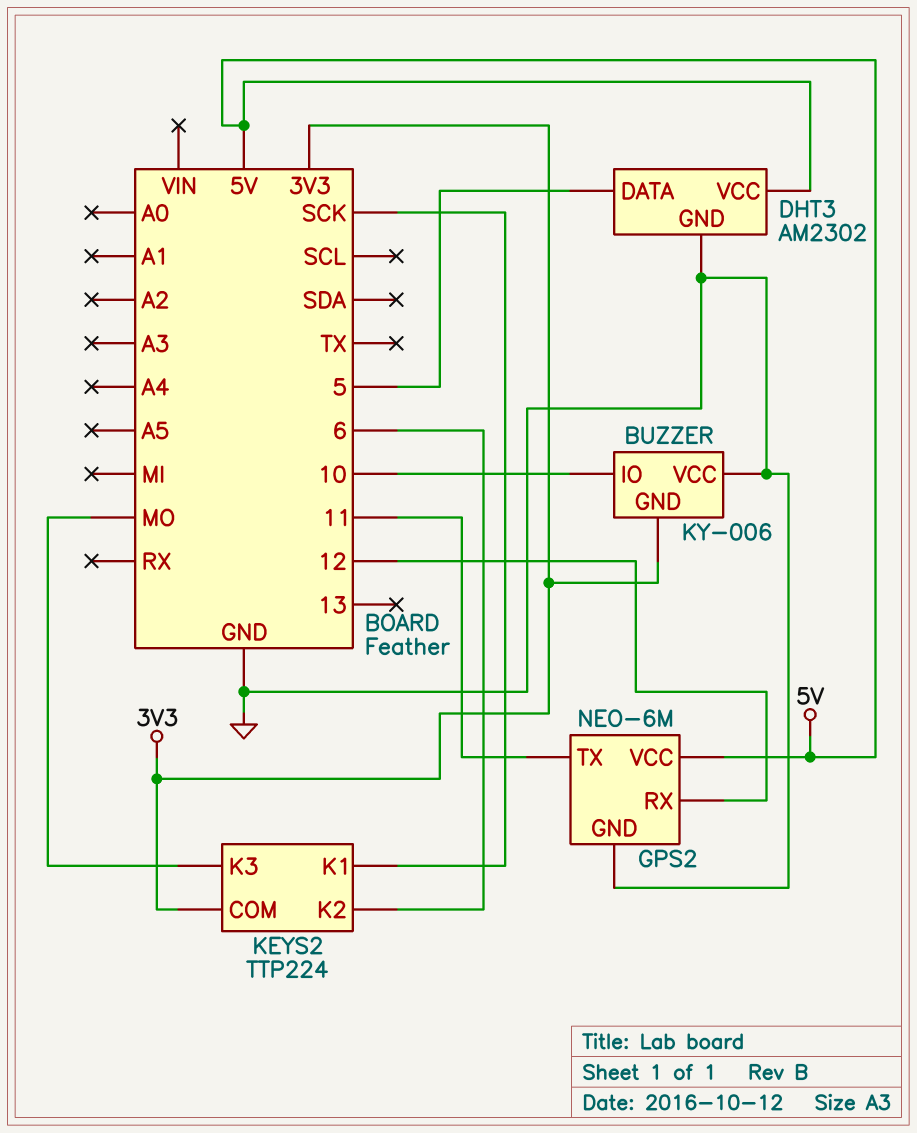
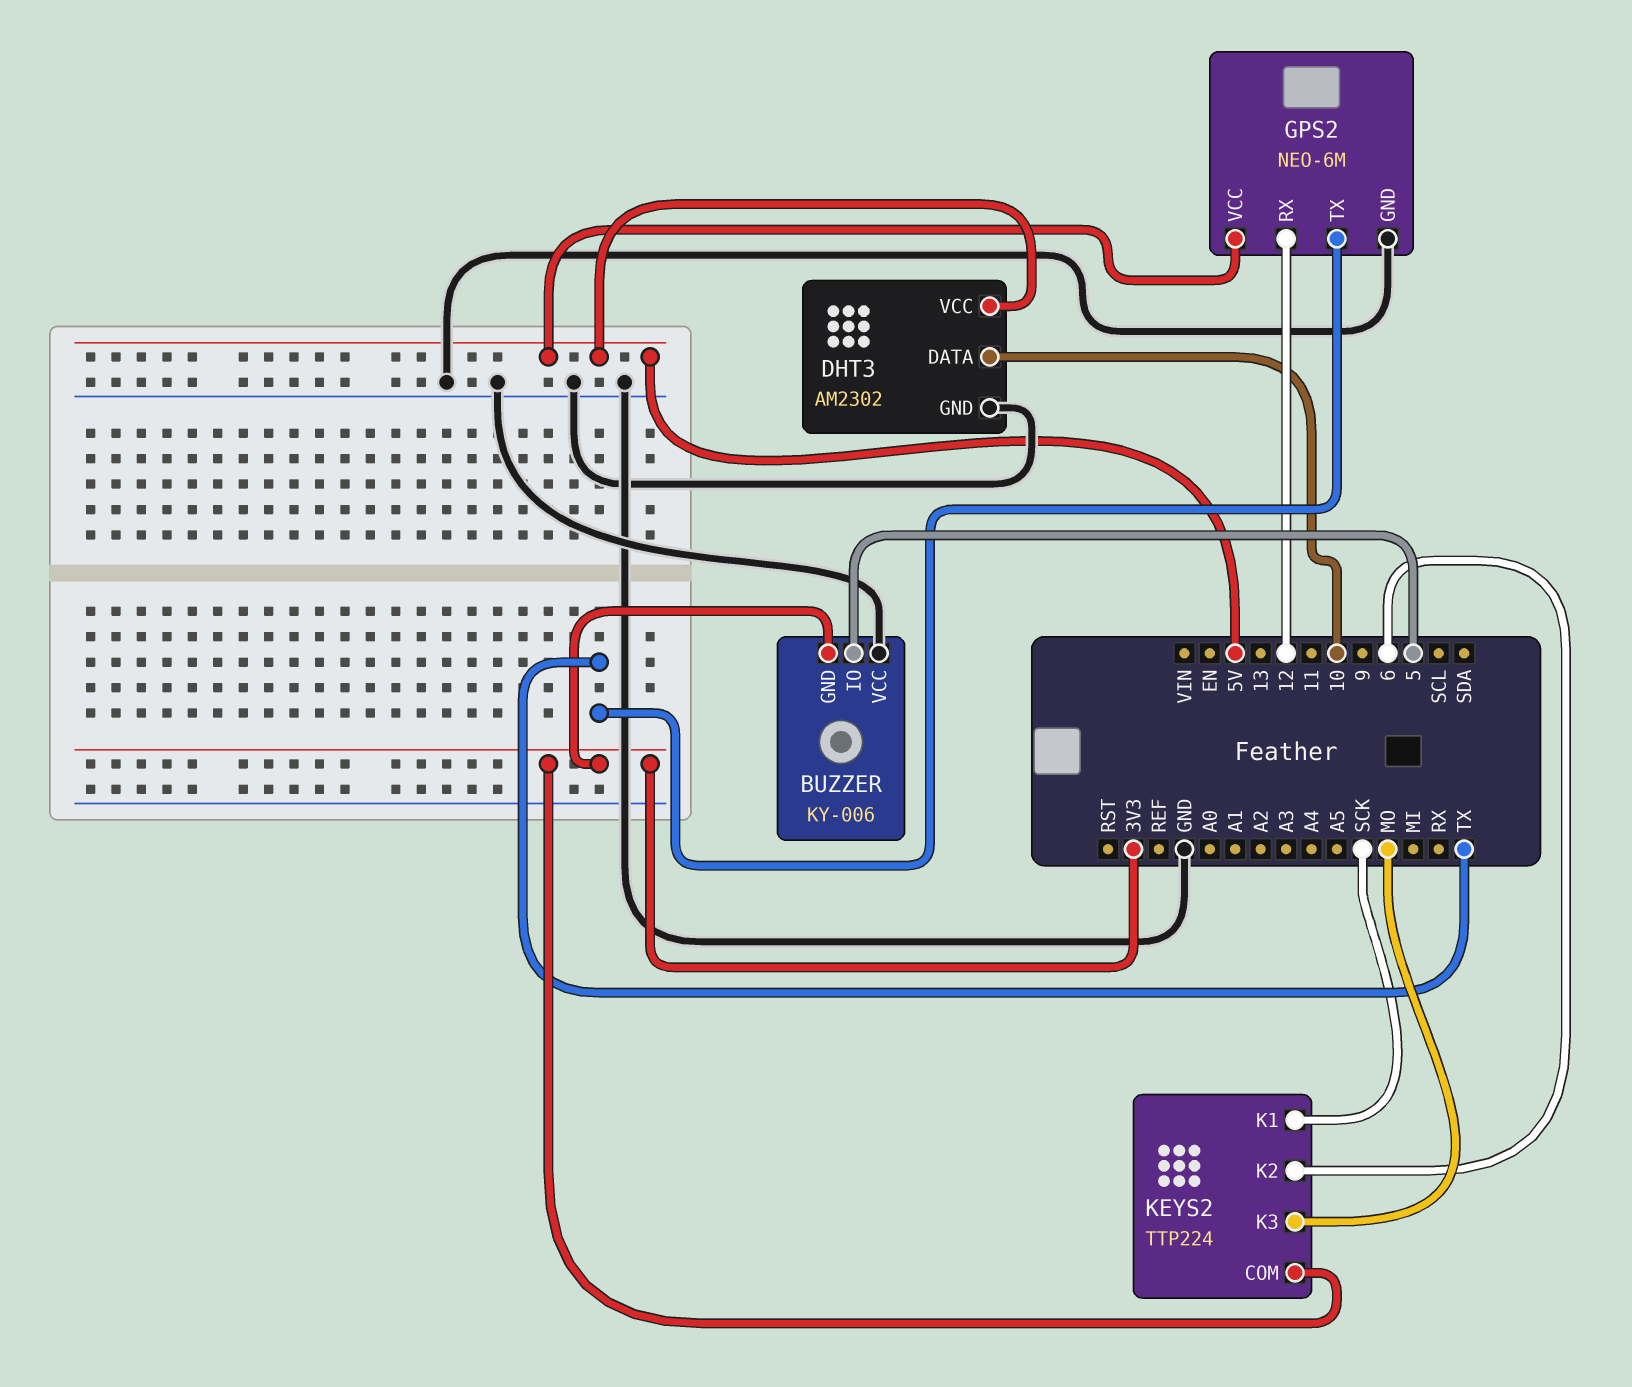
BUZZER pin IO: 10 -> 5
DHT3 pin DATA: 5 -> 10
GPS2 pin TX: 11 -> TX

